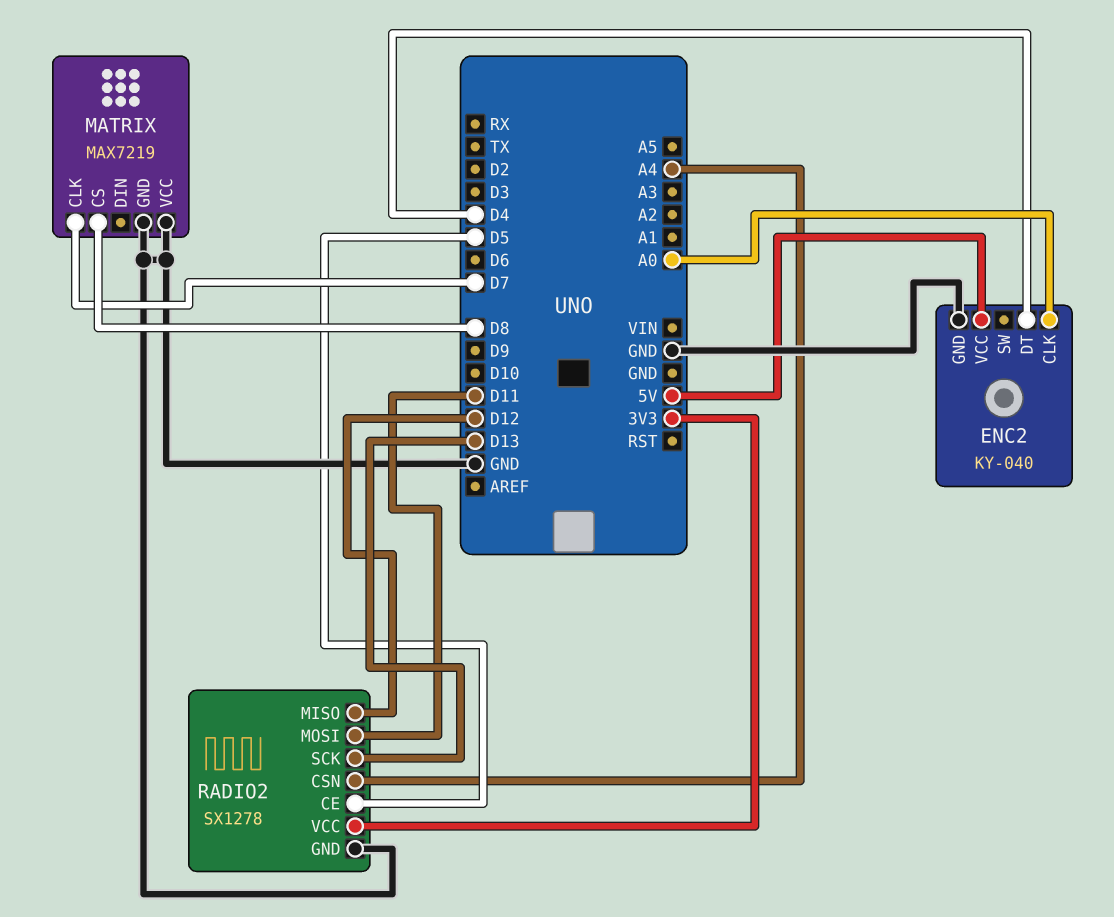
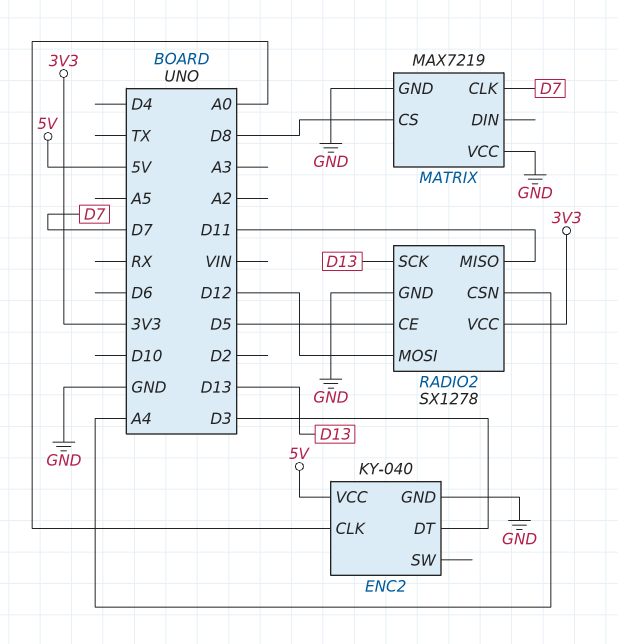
ENC2 pin DT: D4 -> D3
RADIO2 pin MISO: D12 -> D11
RADIO2 pin MOSI: D11 -> D12

